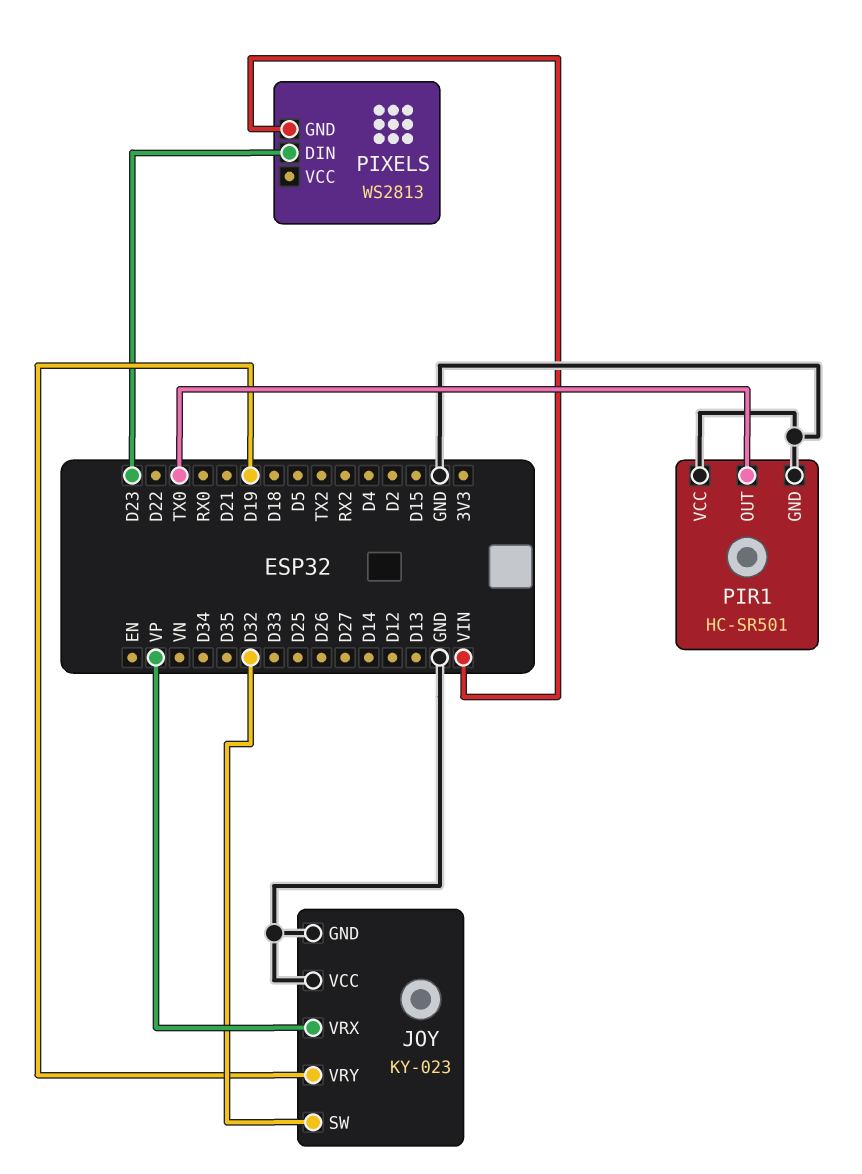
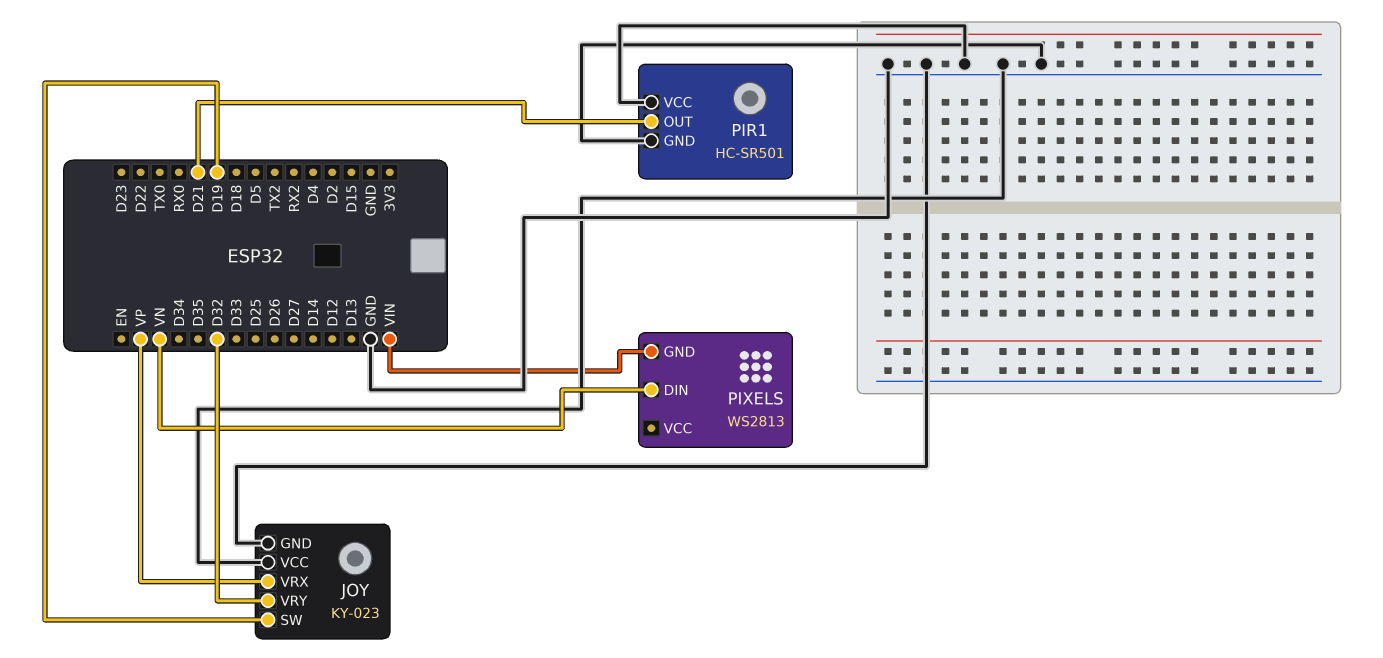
JOY pin SW: D32 -> D19
JOY pin VRY: D19 -> D32
PIR1 pin OUT: TX0 -> D21
PIXELS pin DIN: D23 -> VN

